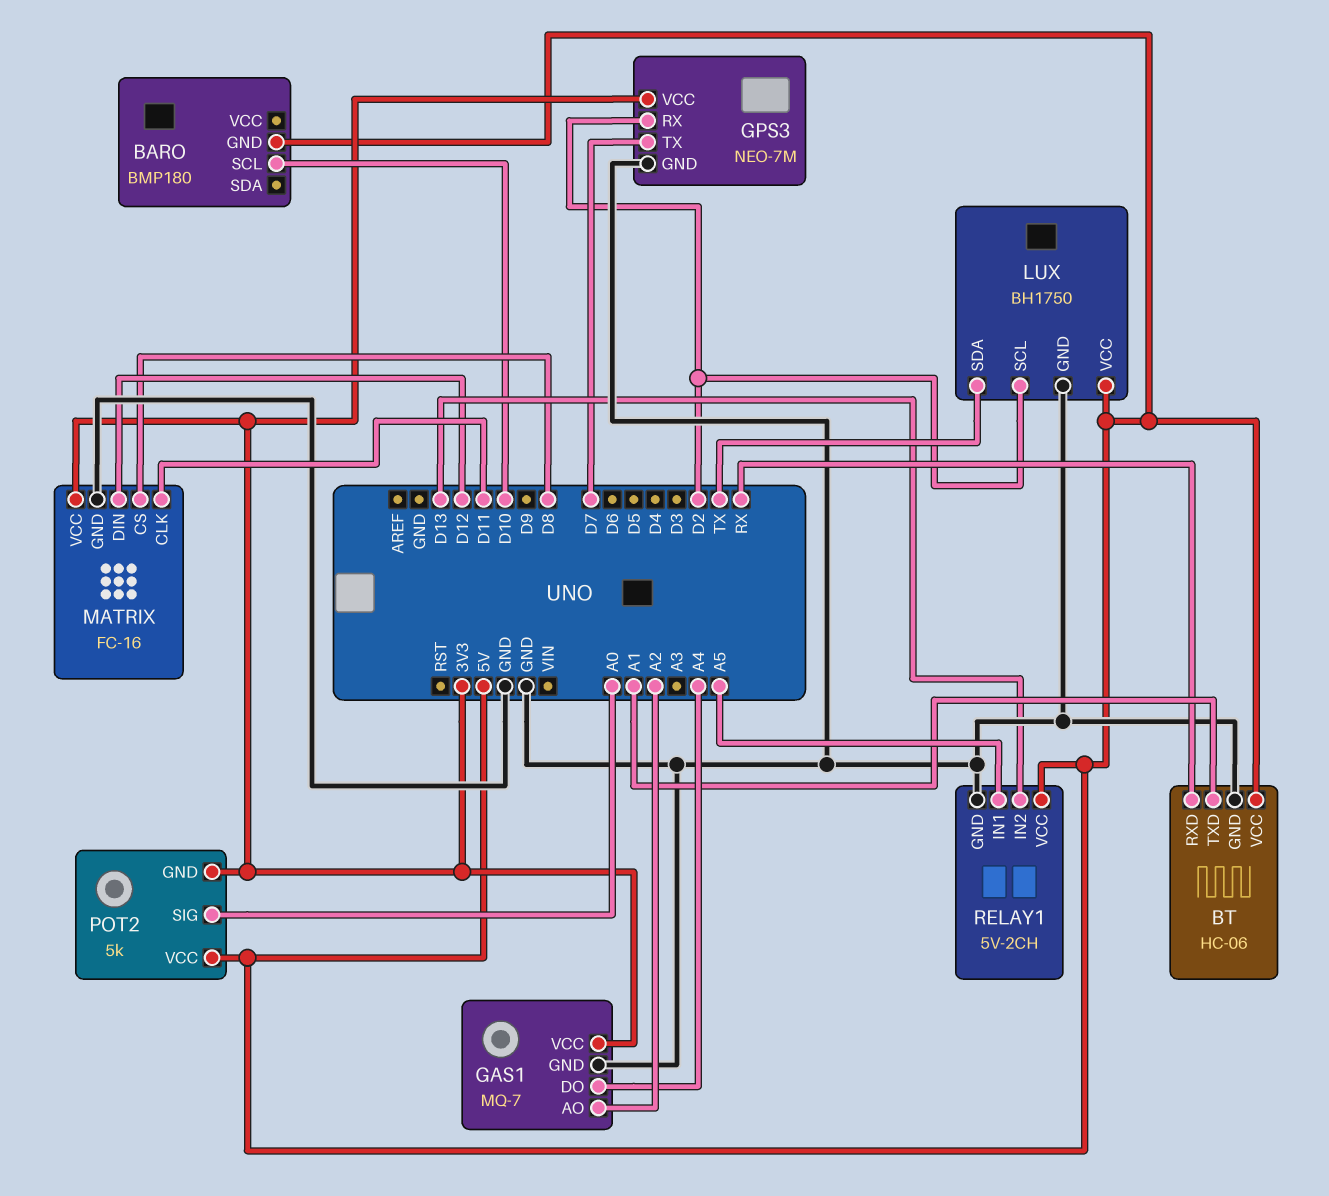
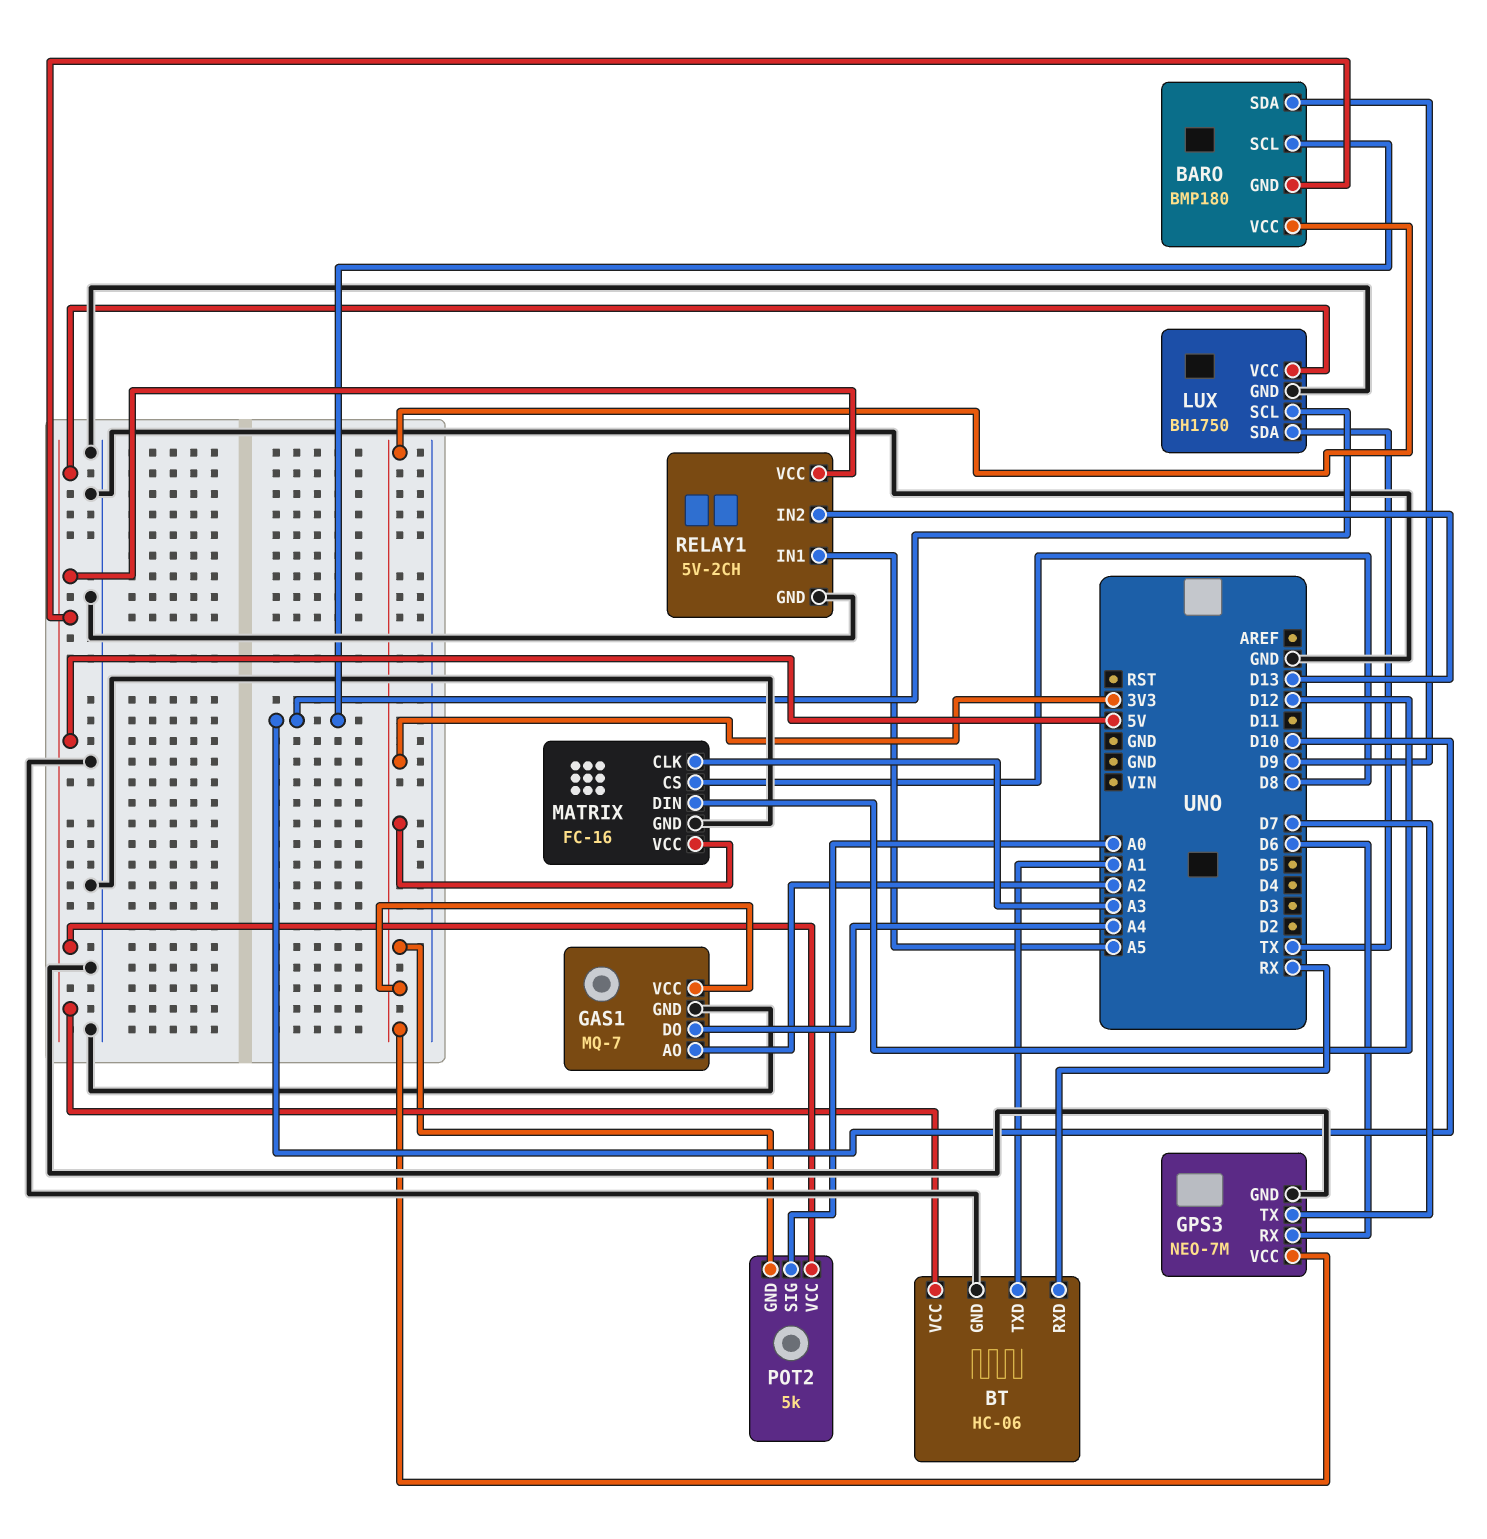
BARO pin SDA: none -> D9
BARO pin VCC: none -> 3V3
GPS3 pin RX: D2 -> D6
LUX pin SCL: D2 -> D10
MATRIX pin CLK: D11 -> A3

